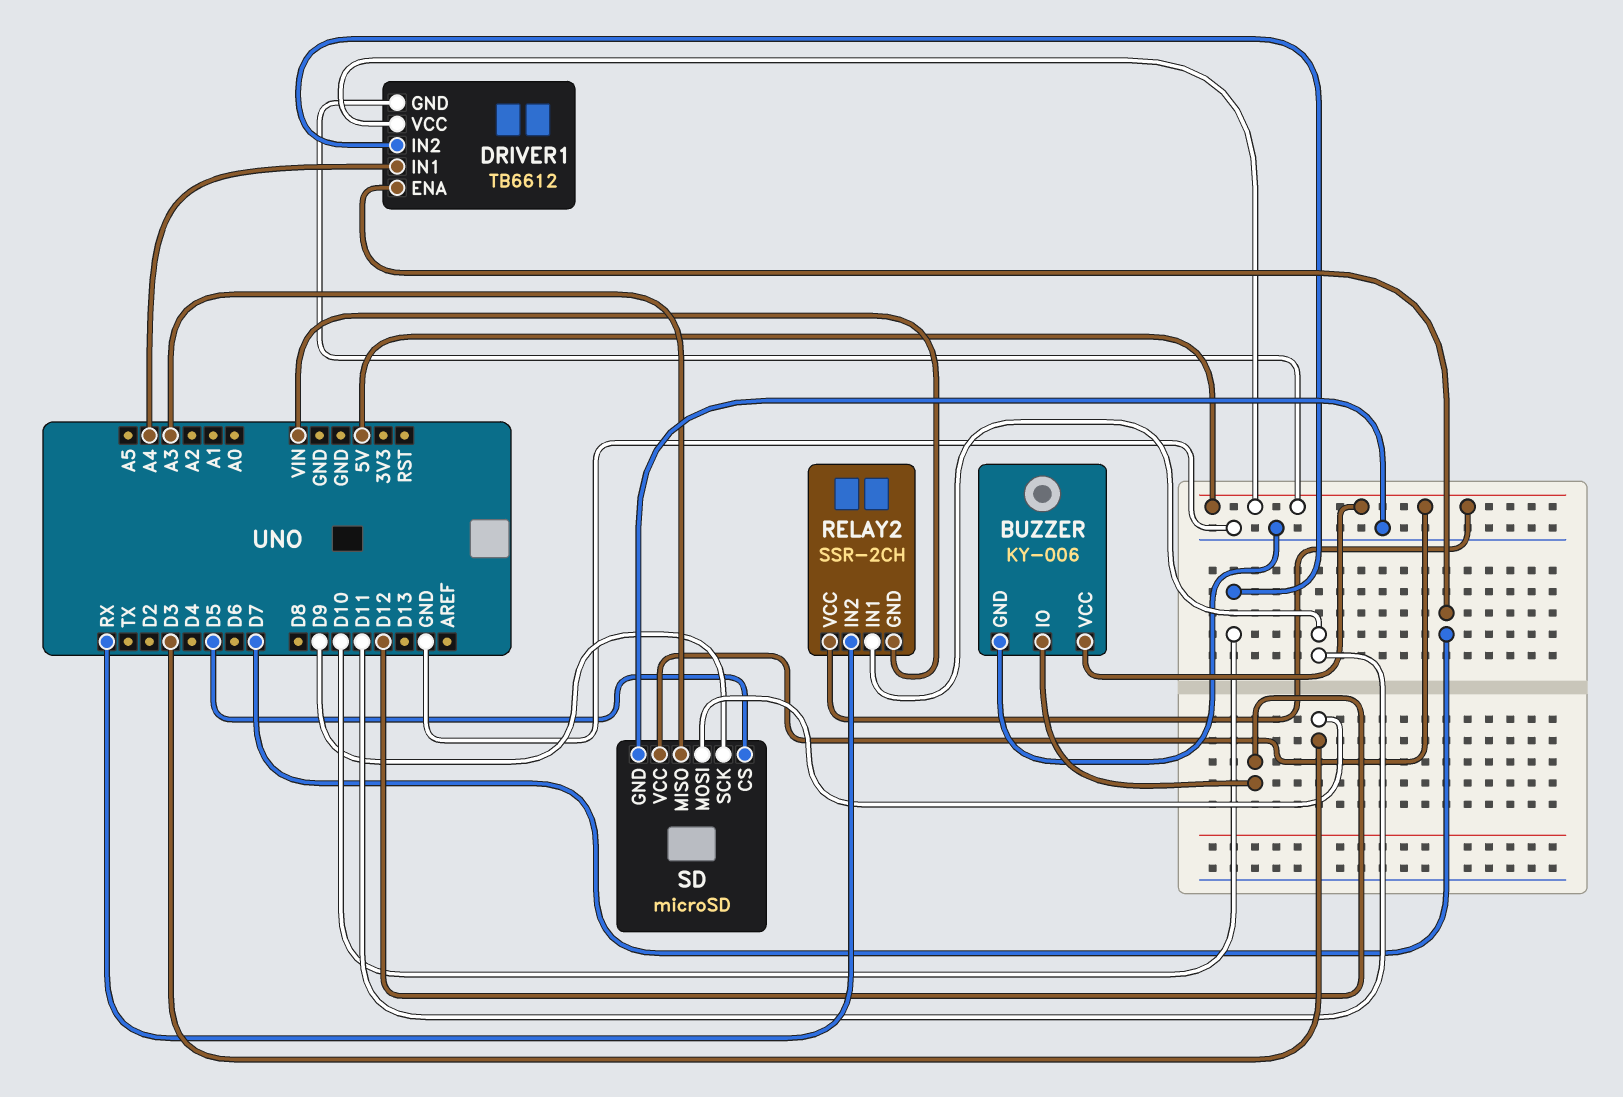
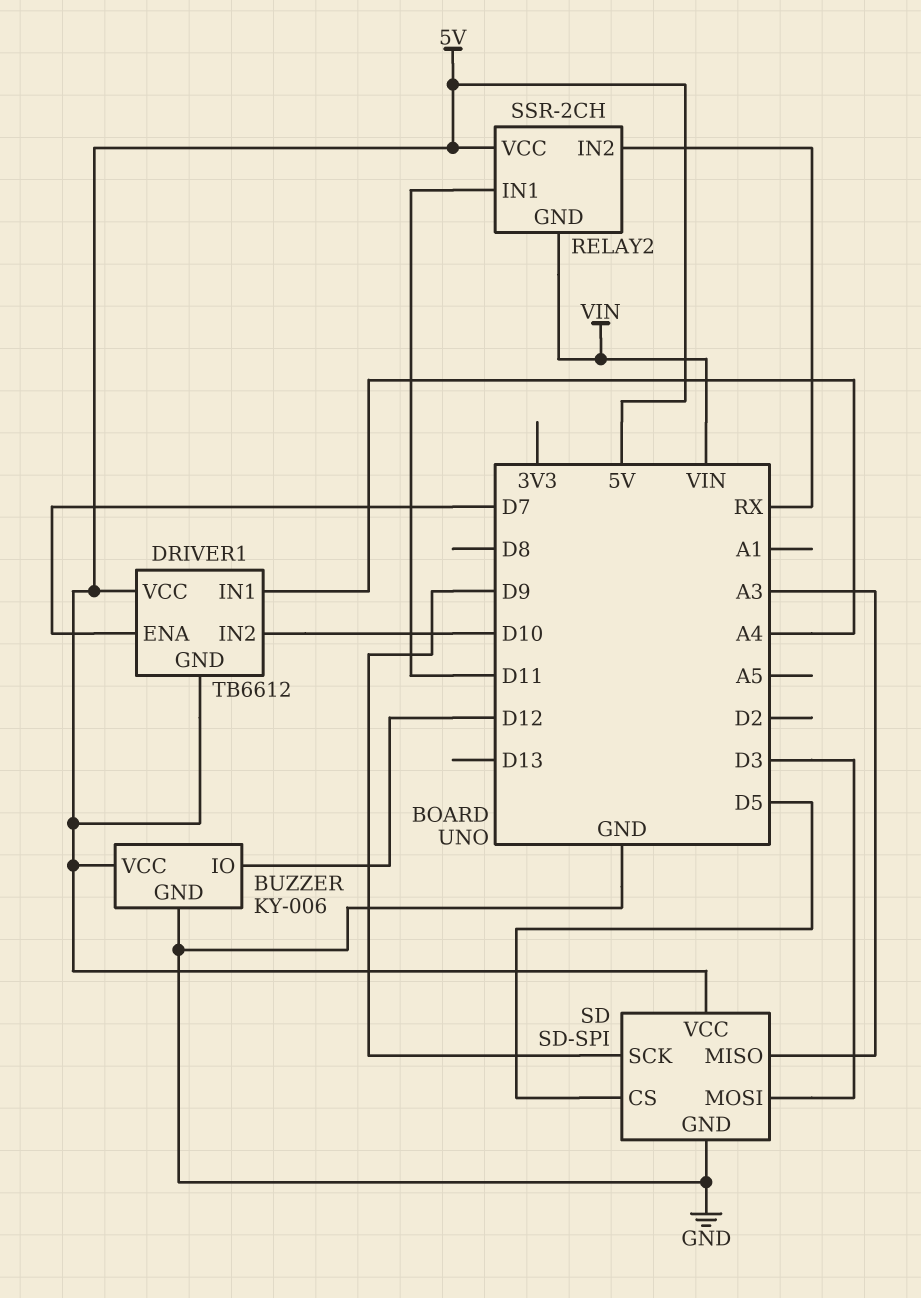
SD: microSD -> SD-SPI

